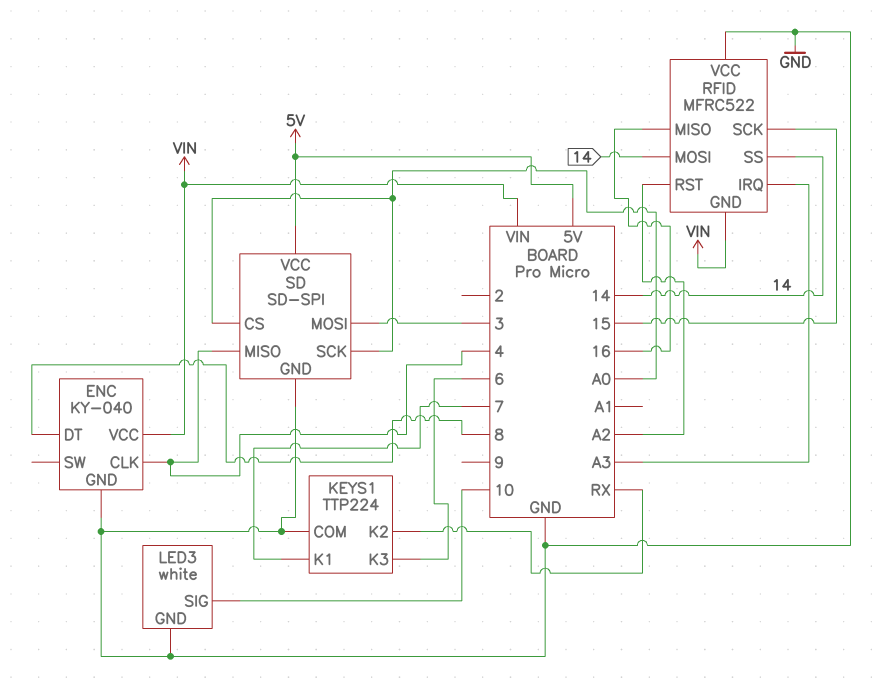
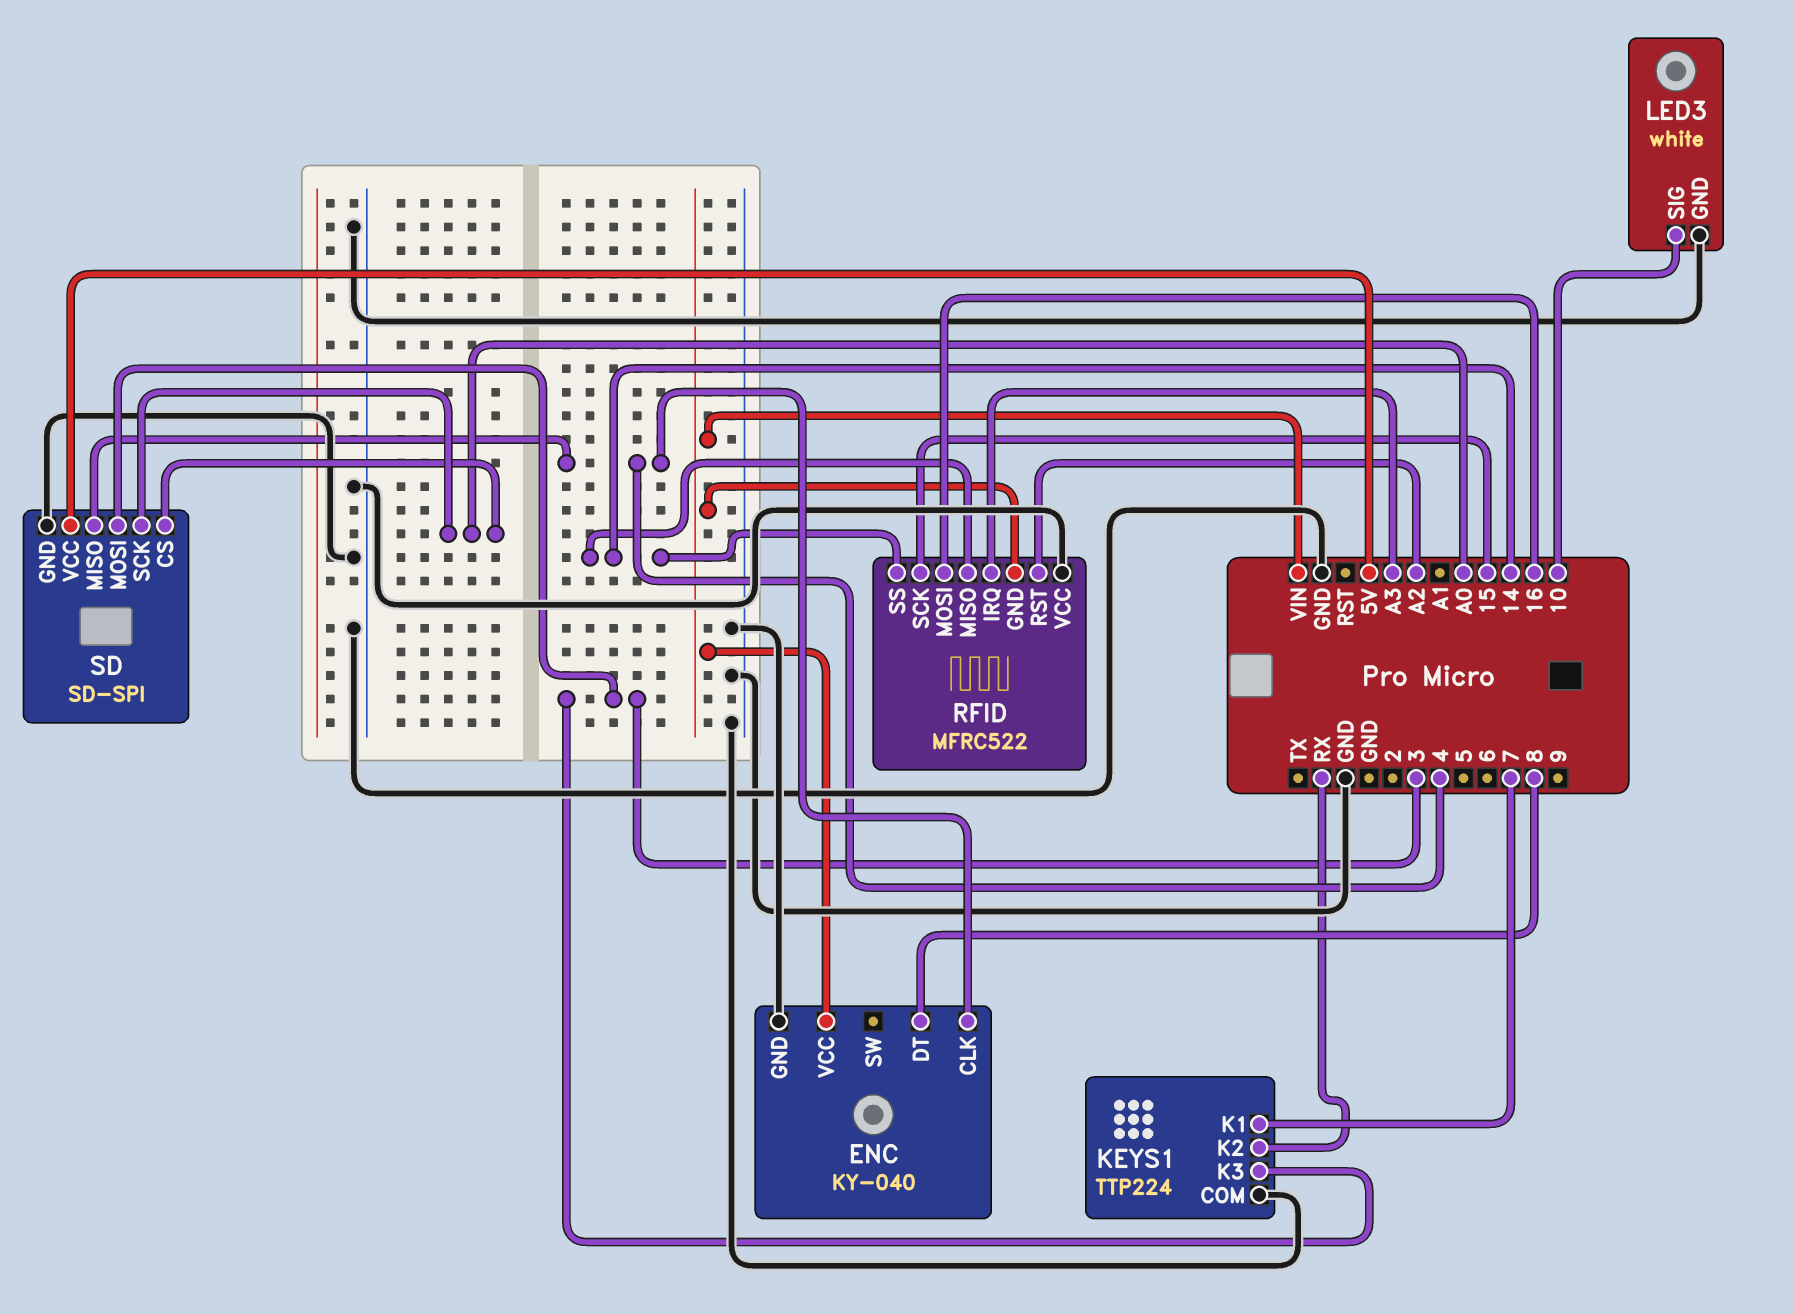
KEYS1 pin K3: 6 -> 3
RFID pin MISO: 16 -> 14
RFID pin MOSI: 14 -> 16

